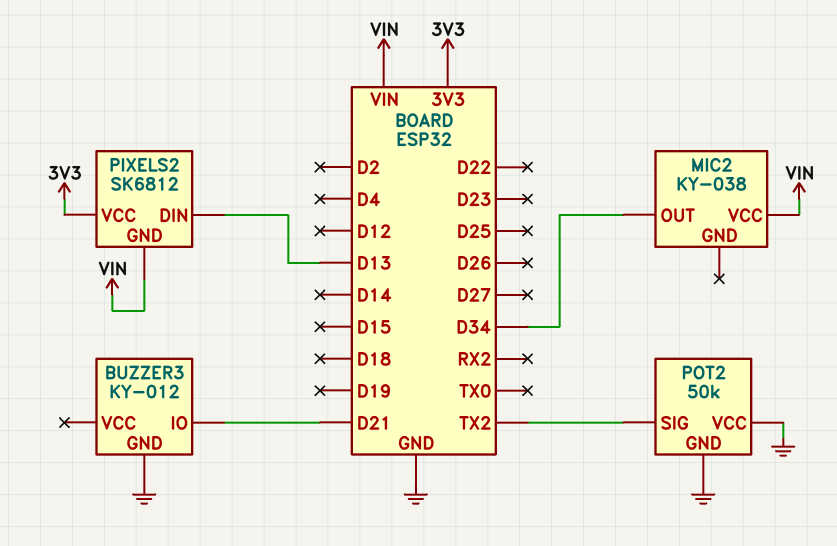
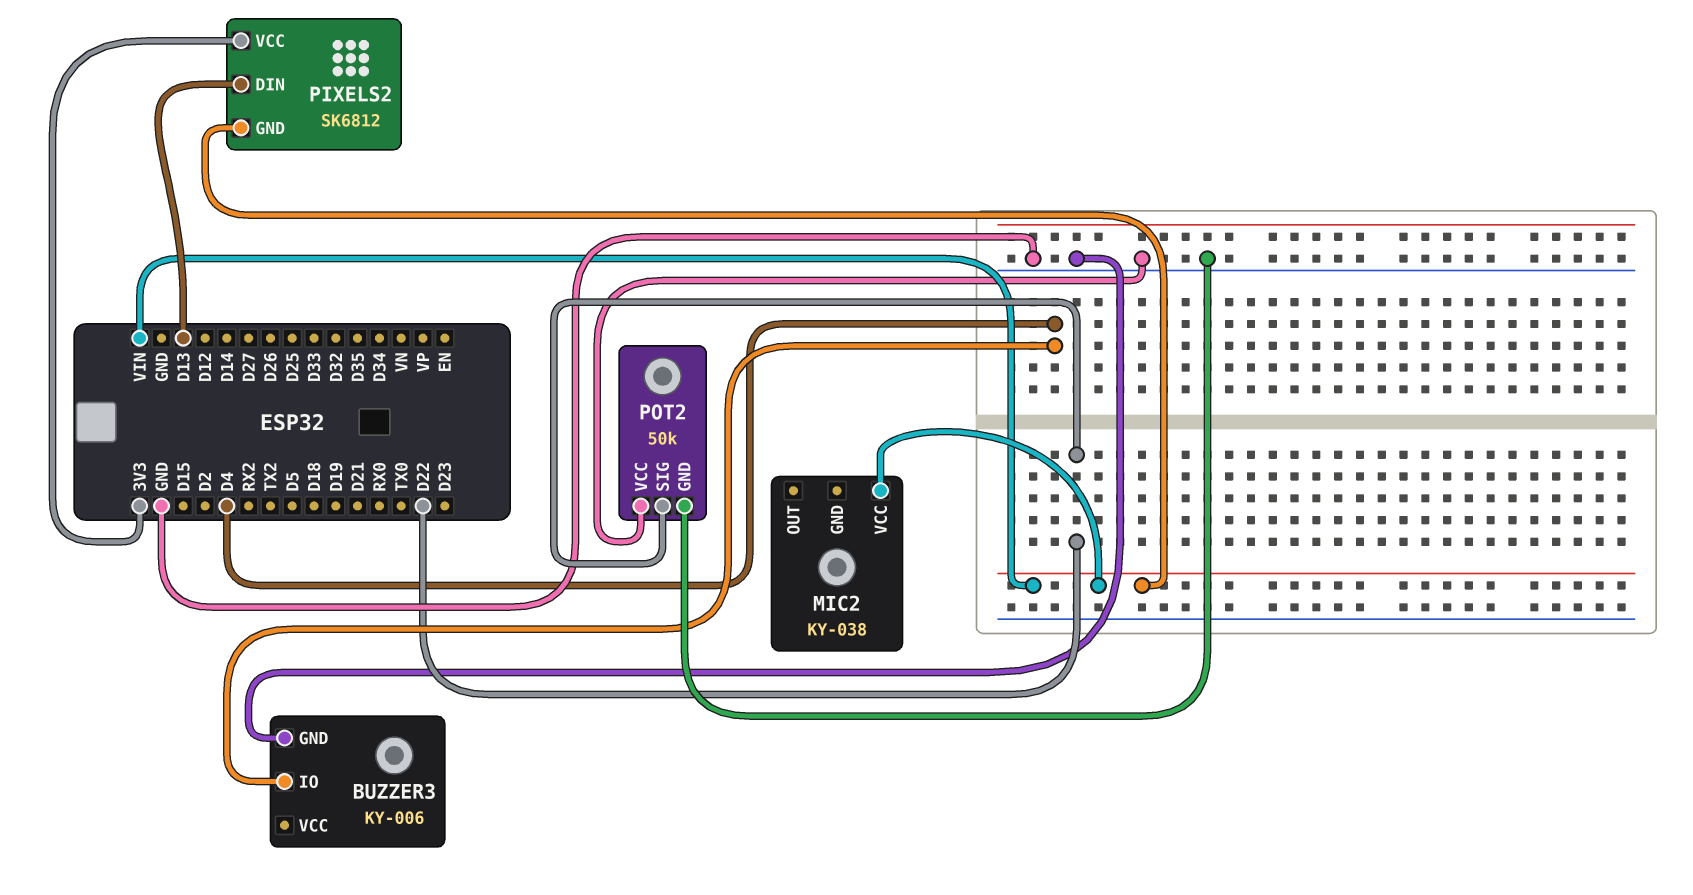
BUZZER3: KY-012 -> KY-006
BUZZER3 pin IO: D21 -> D4
MIC2 pin OUT: D34 -> none
POT2 pin SIG: TX2 -> D22

